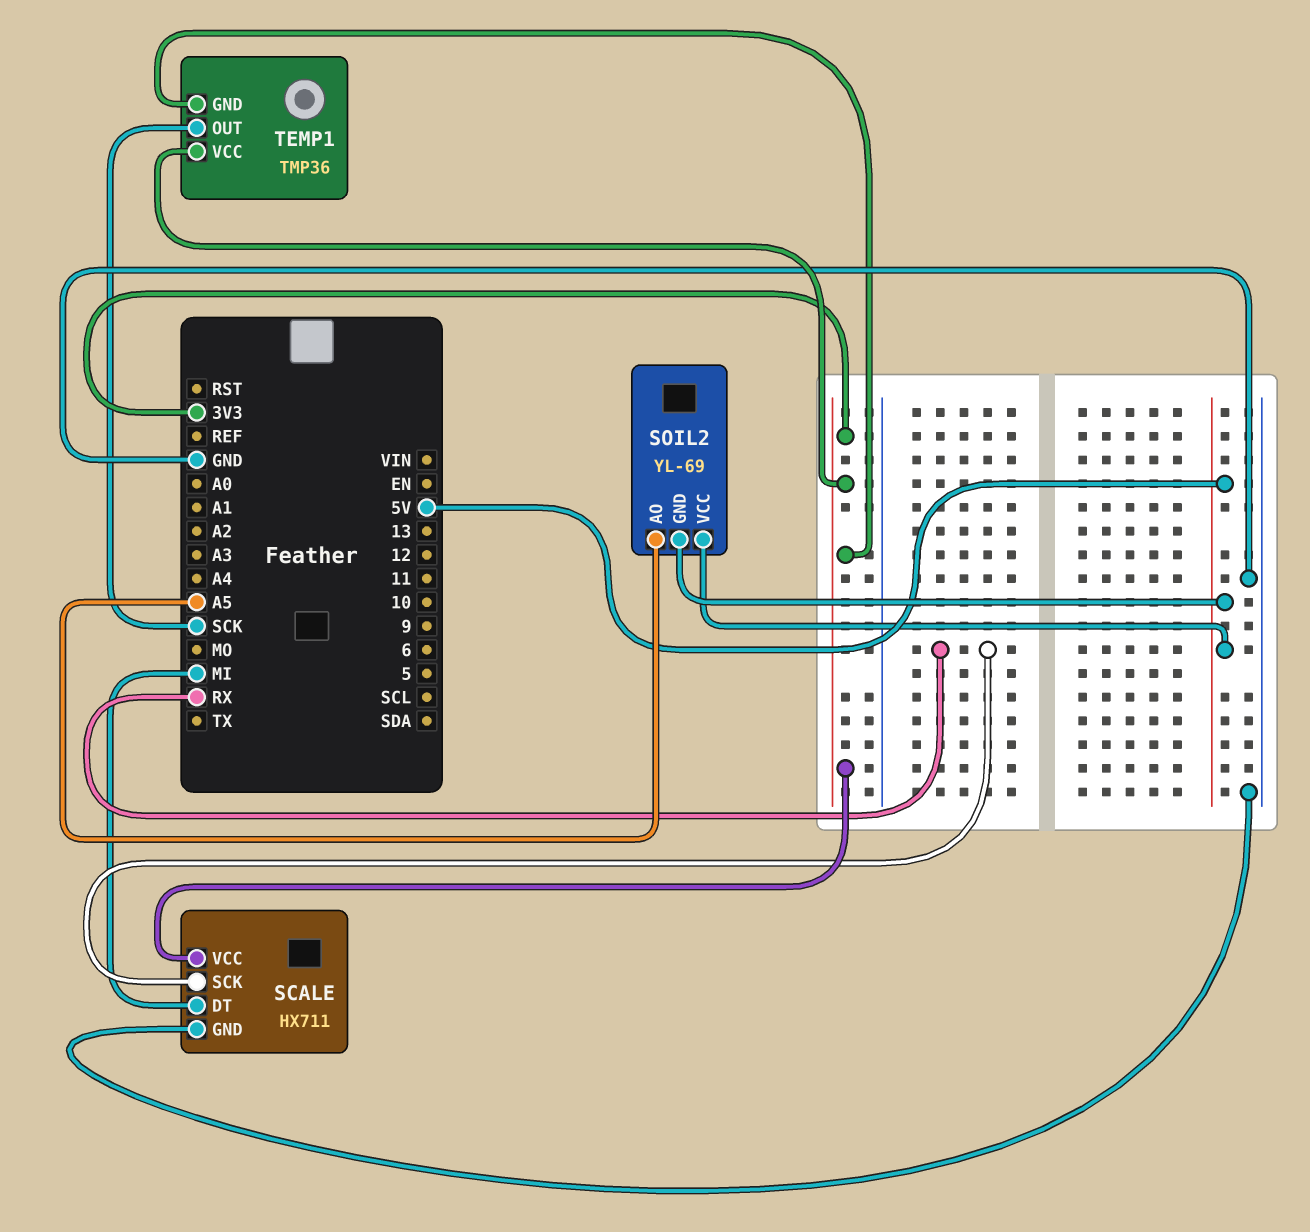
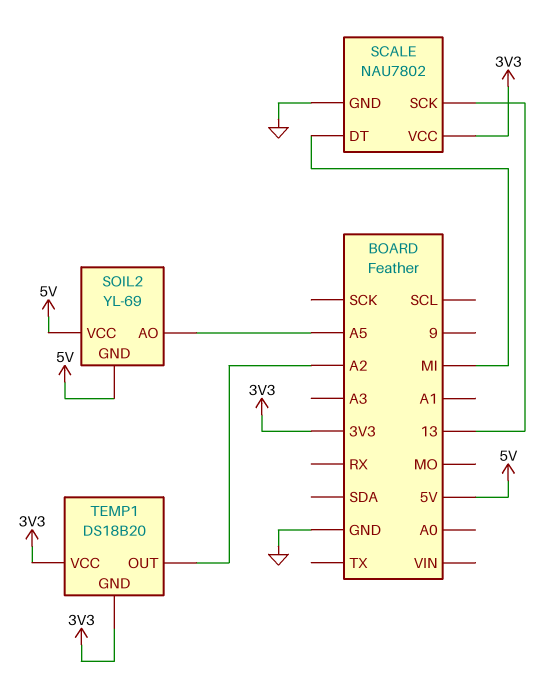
SCALE: HX711 -> NAU7802
SCALE pin SCK: RX -> 13
TEMP1: TMP36 -> DS18B20
TEMP1 pin OUT: SCK -> A2

